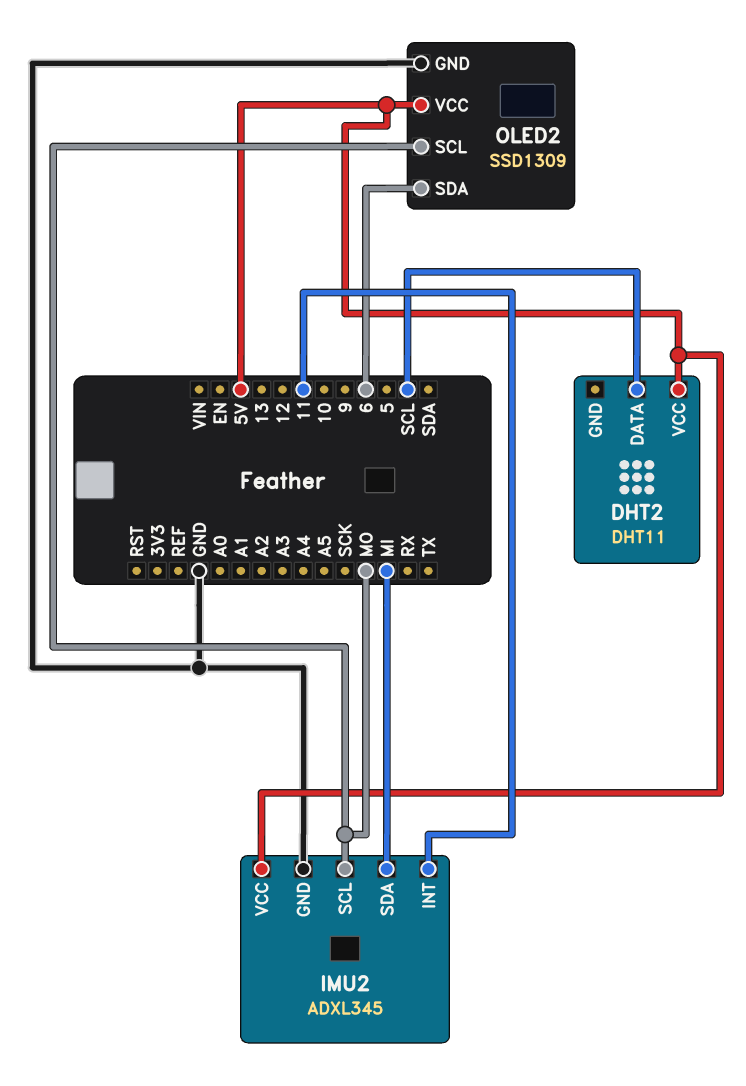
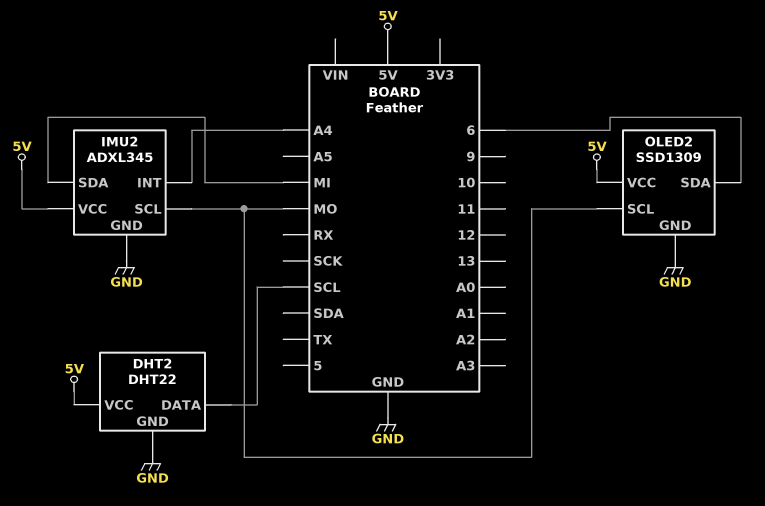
DHT2: DHT11 -> DHT22
DHT2 pin GND: none -> GND
IMU2 pin INT: 11 -> A4

